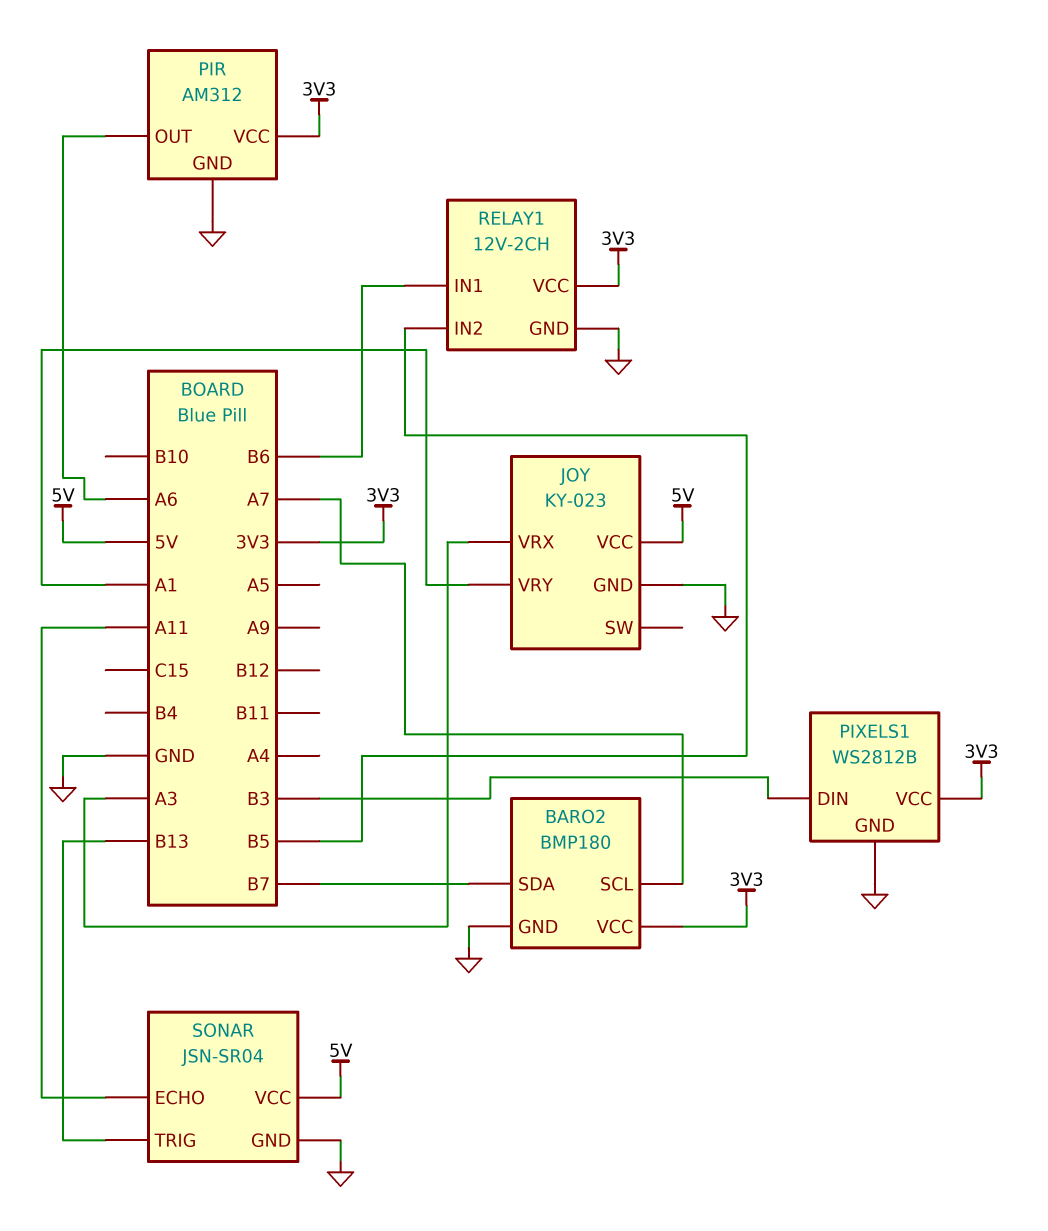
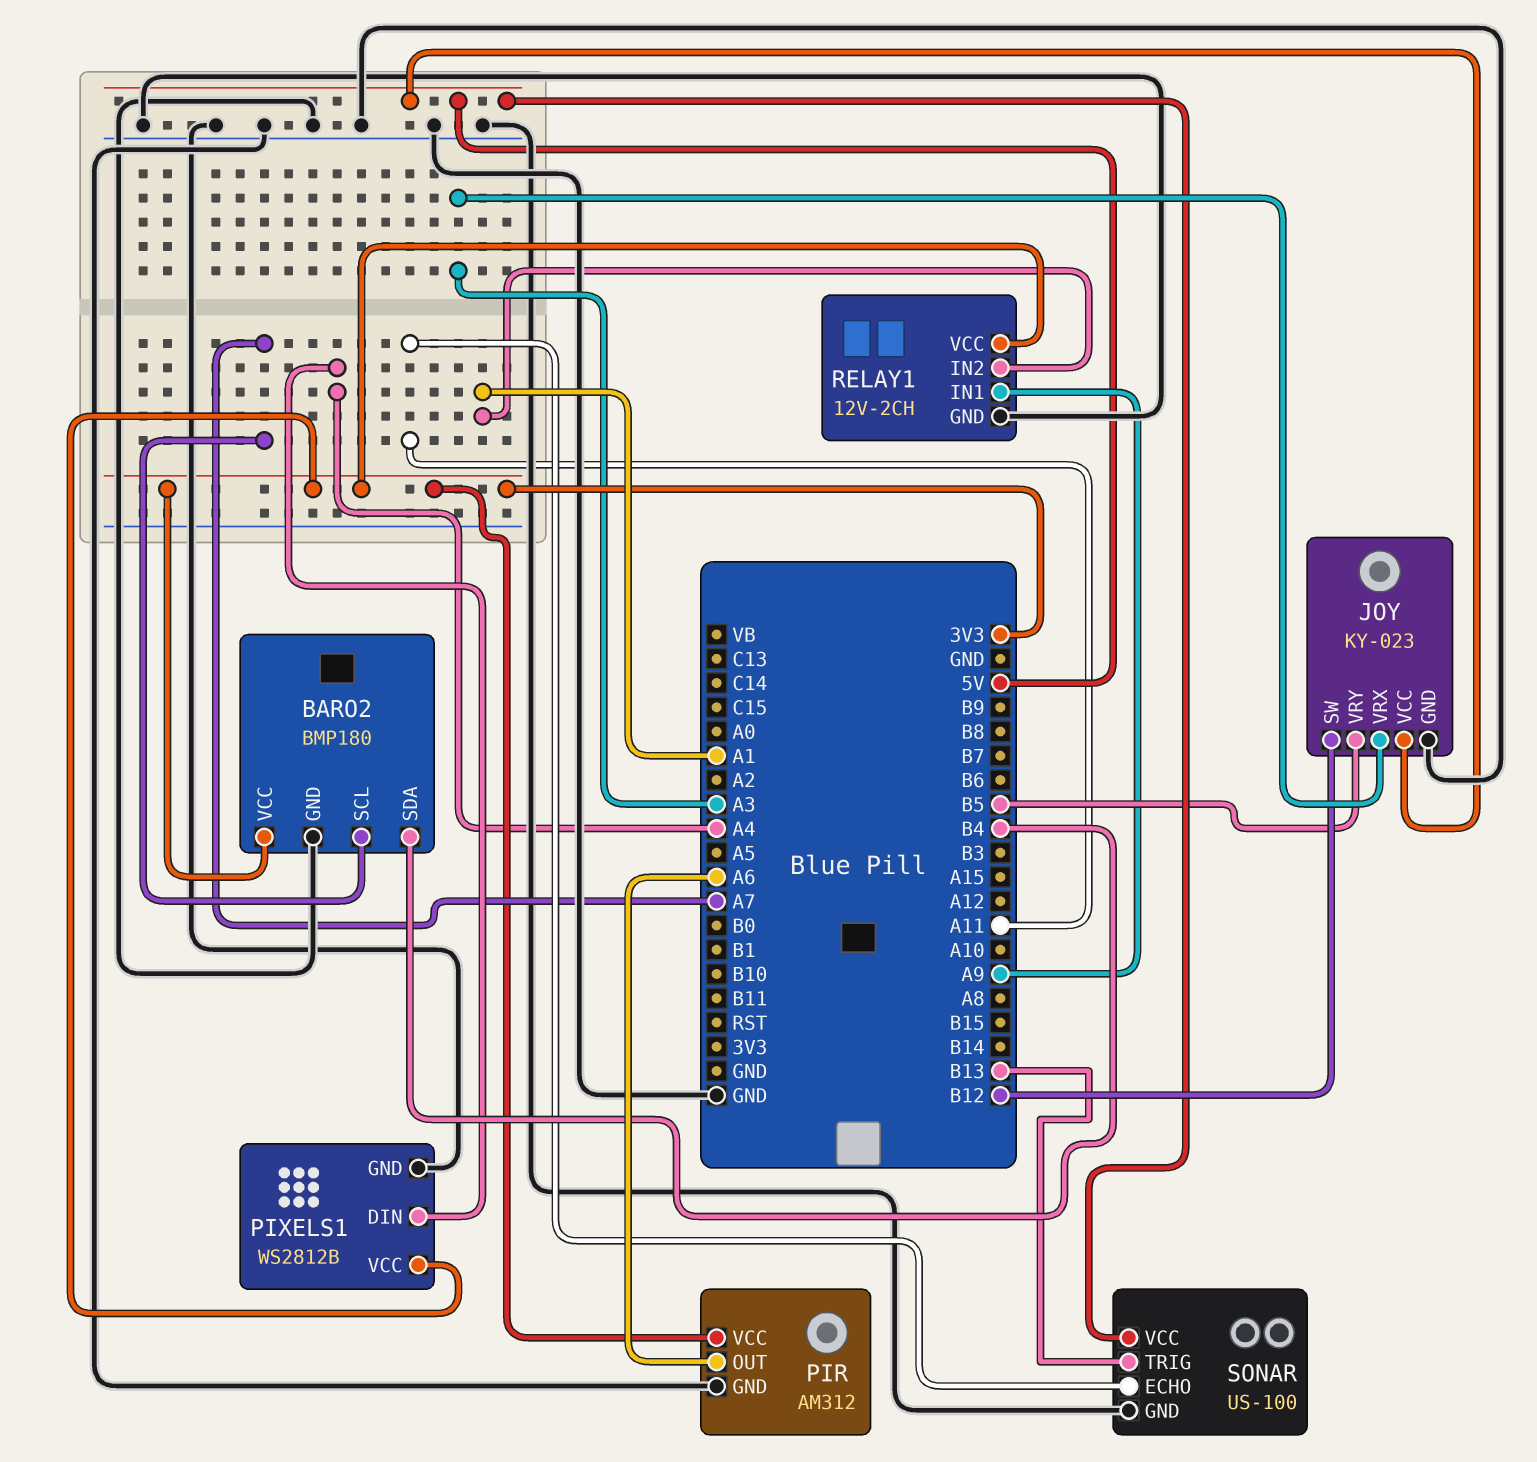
BARO2 pin SDA: B7 -> B4
JOY pin SW: none -> B12
JOY pin VRY: A1 -> B5
PIXELS1 pin DIN: B3 -> A4
RELAY1 pin IN1: B6 -> A9
RELAY1 pin IN2: B5 -> A1
SONAR: JSN-SR04 -> US-100

